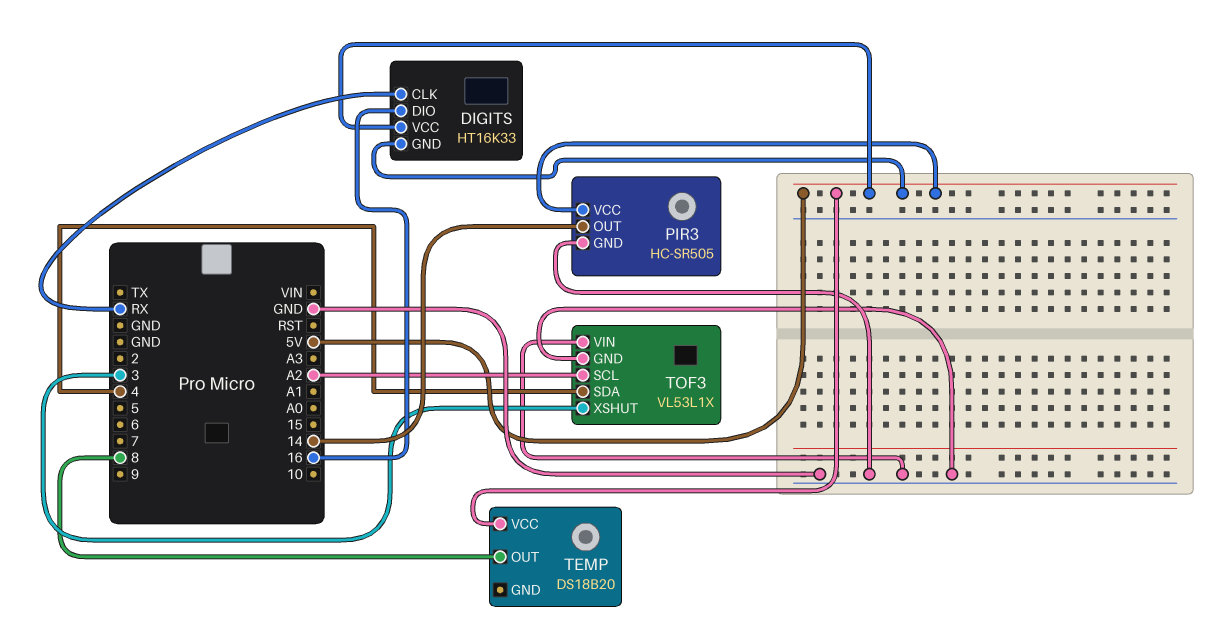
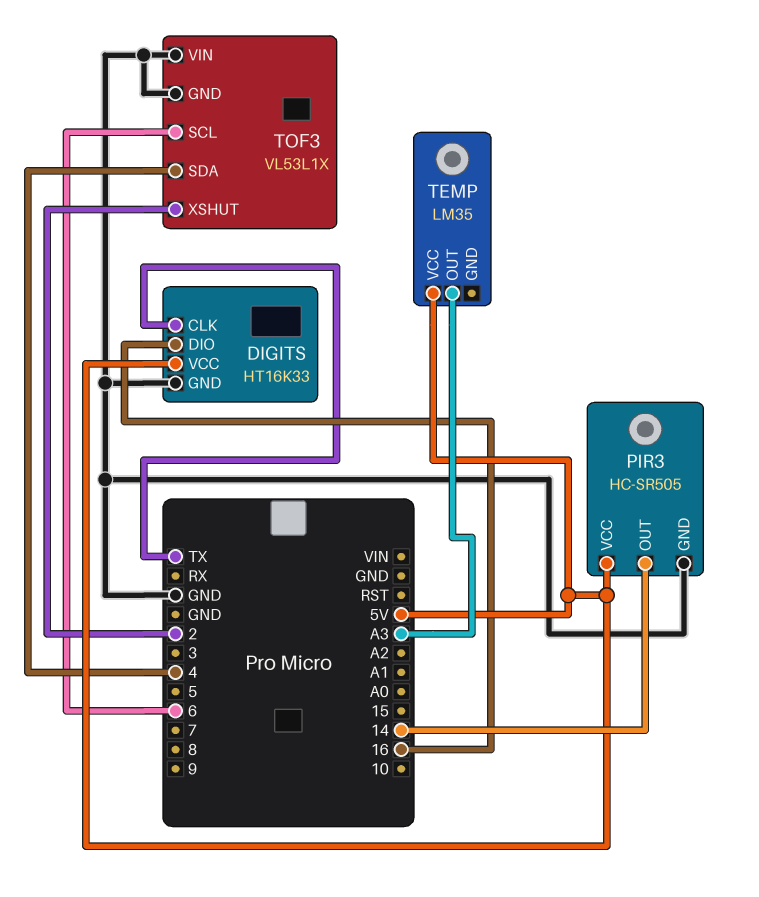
DIGITS pin CLK: RX -> TX
DIGITS pin GND: 5V -> GND
TEMP: DS18B20 -> LM35
TEMP pin OUT: 8 -> A3
TOF3 pin SCL: A2 -> 6
TOF3 pin XSHUT: 3 -> 2

